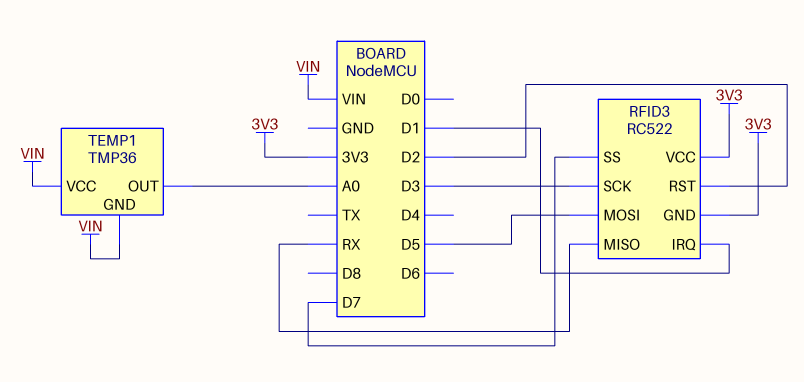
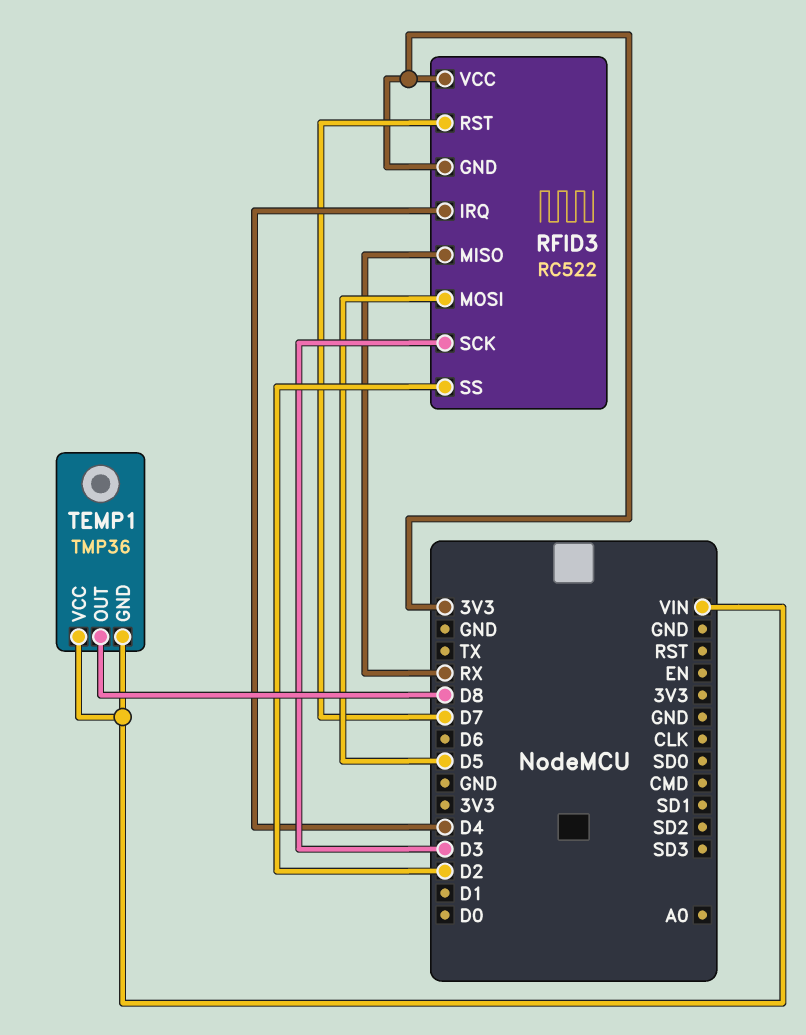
RFID3 pin IRQ: D1 -> D4
RFID3 pin RST: D2 -> D7
RFID3 pin SS: D7 -> D2
TEMP1 pin OUT: A0 -> D8

